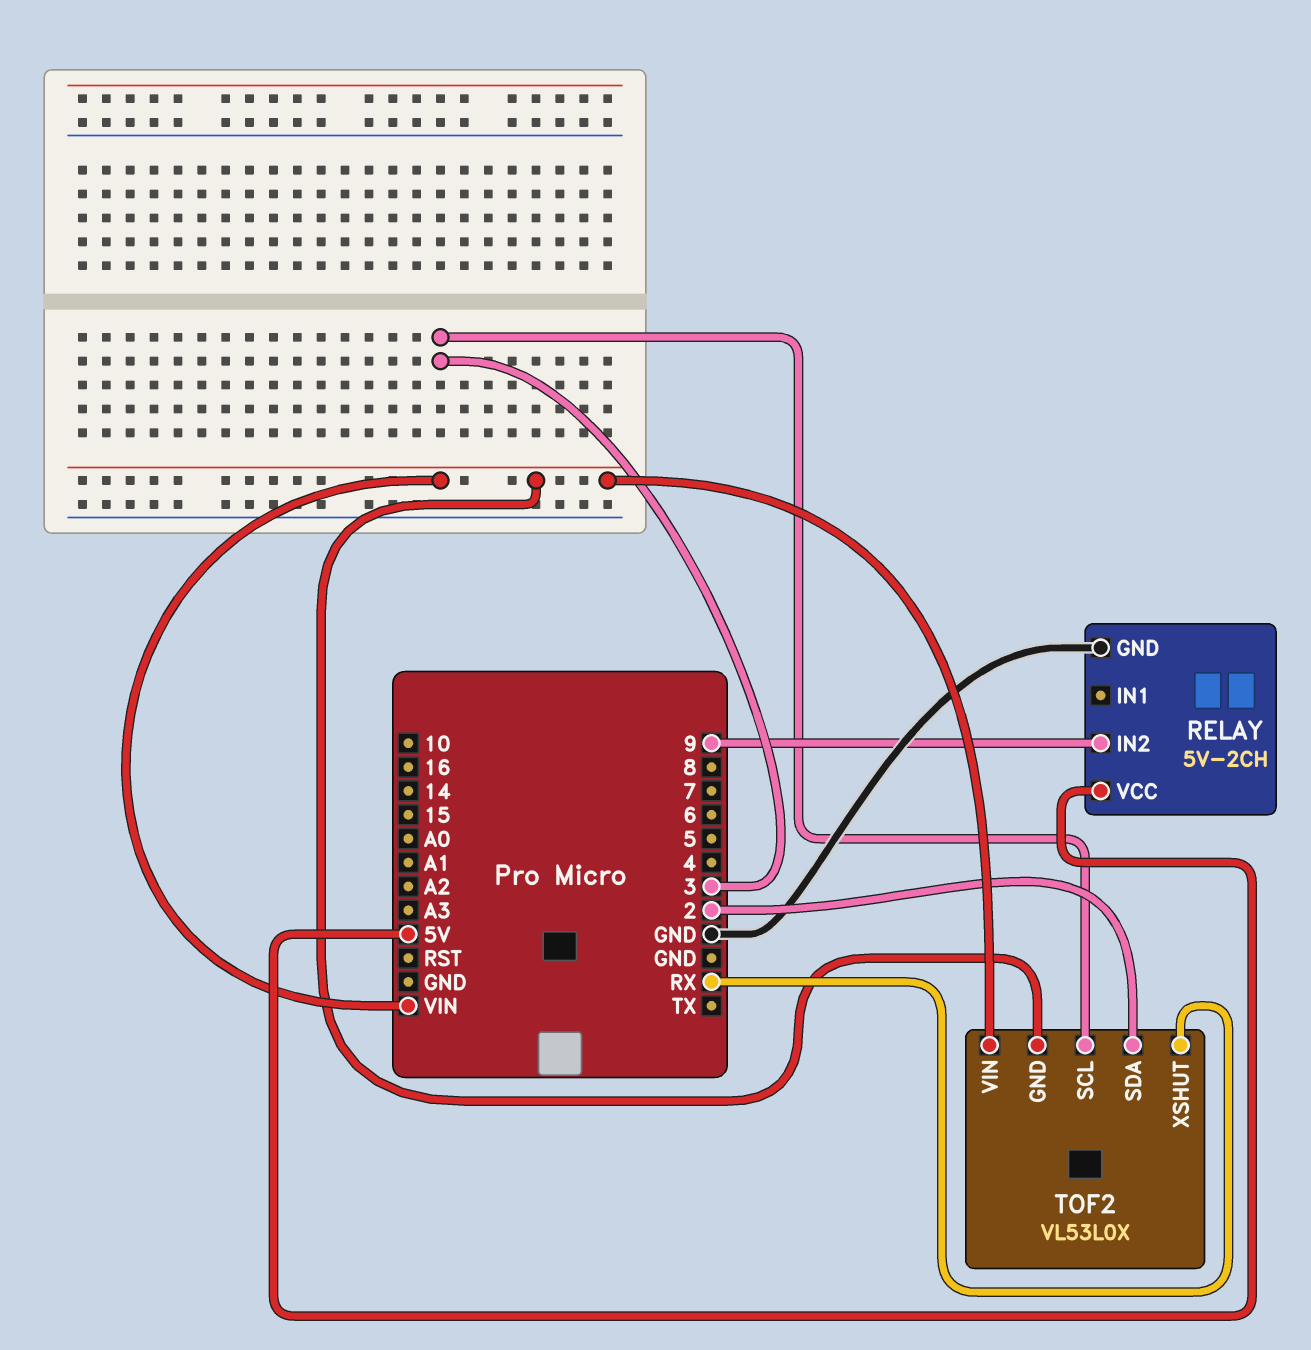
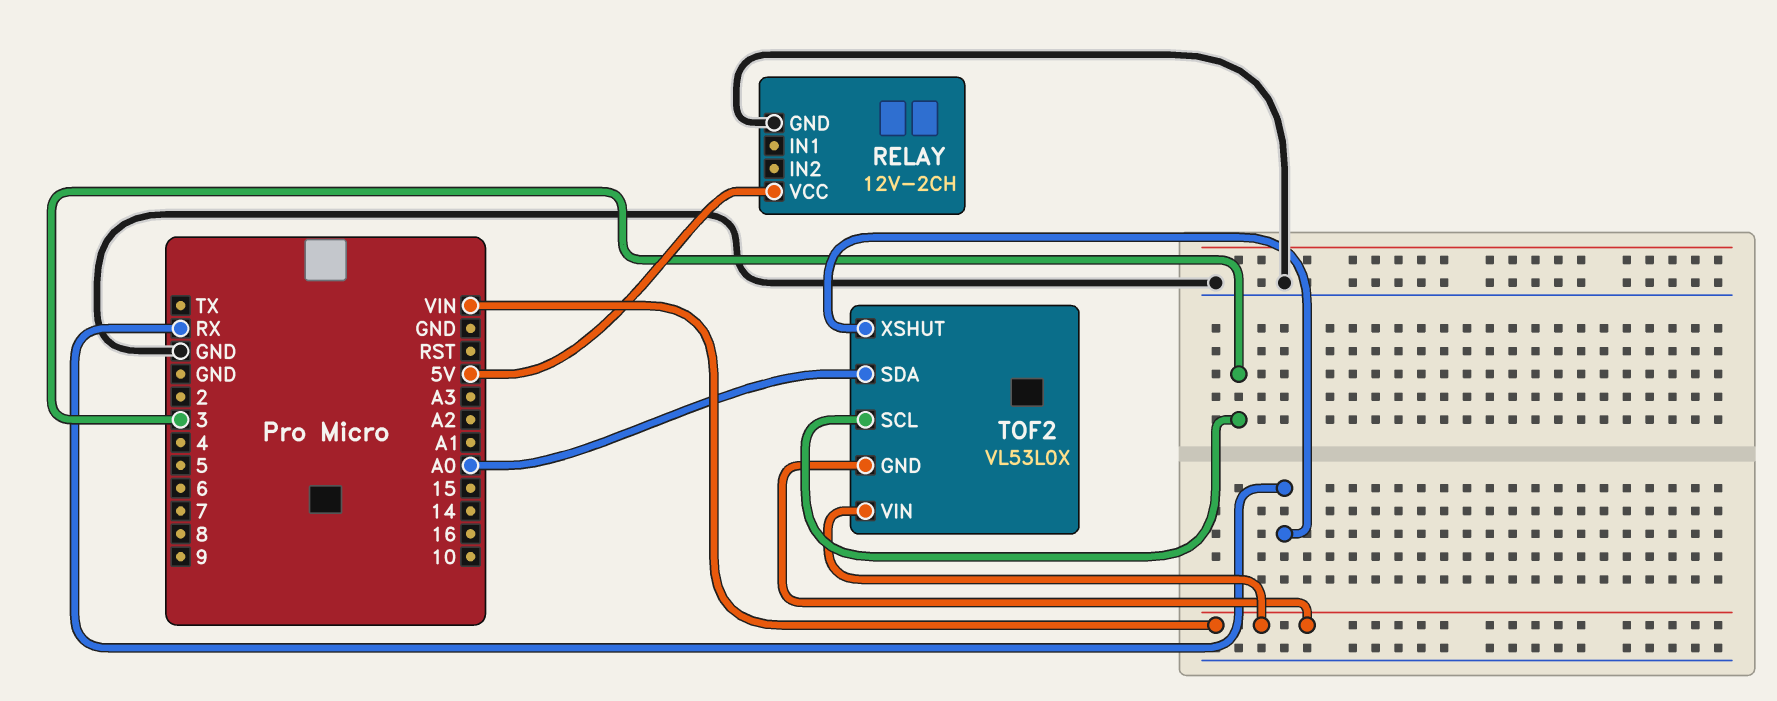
RELAY: 5V-2CH -> 12V-2CH
RELAY pin IN2: 9 -> none
TOF2 pin SDA: 2 -> A0

